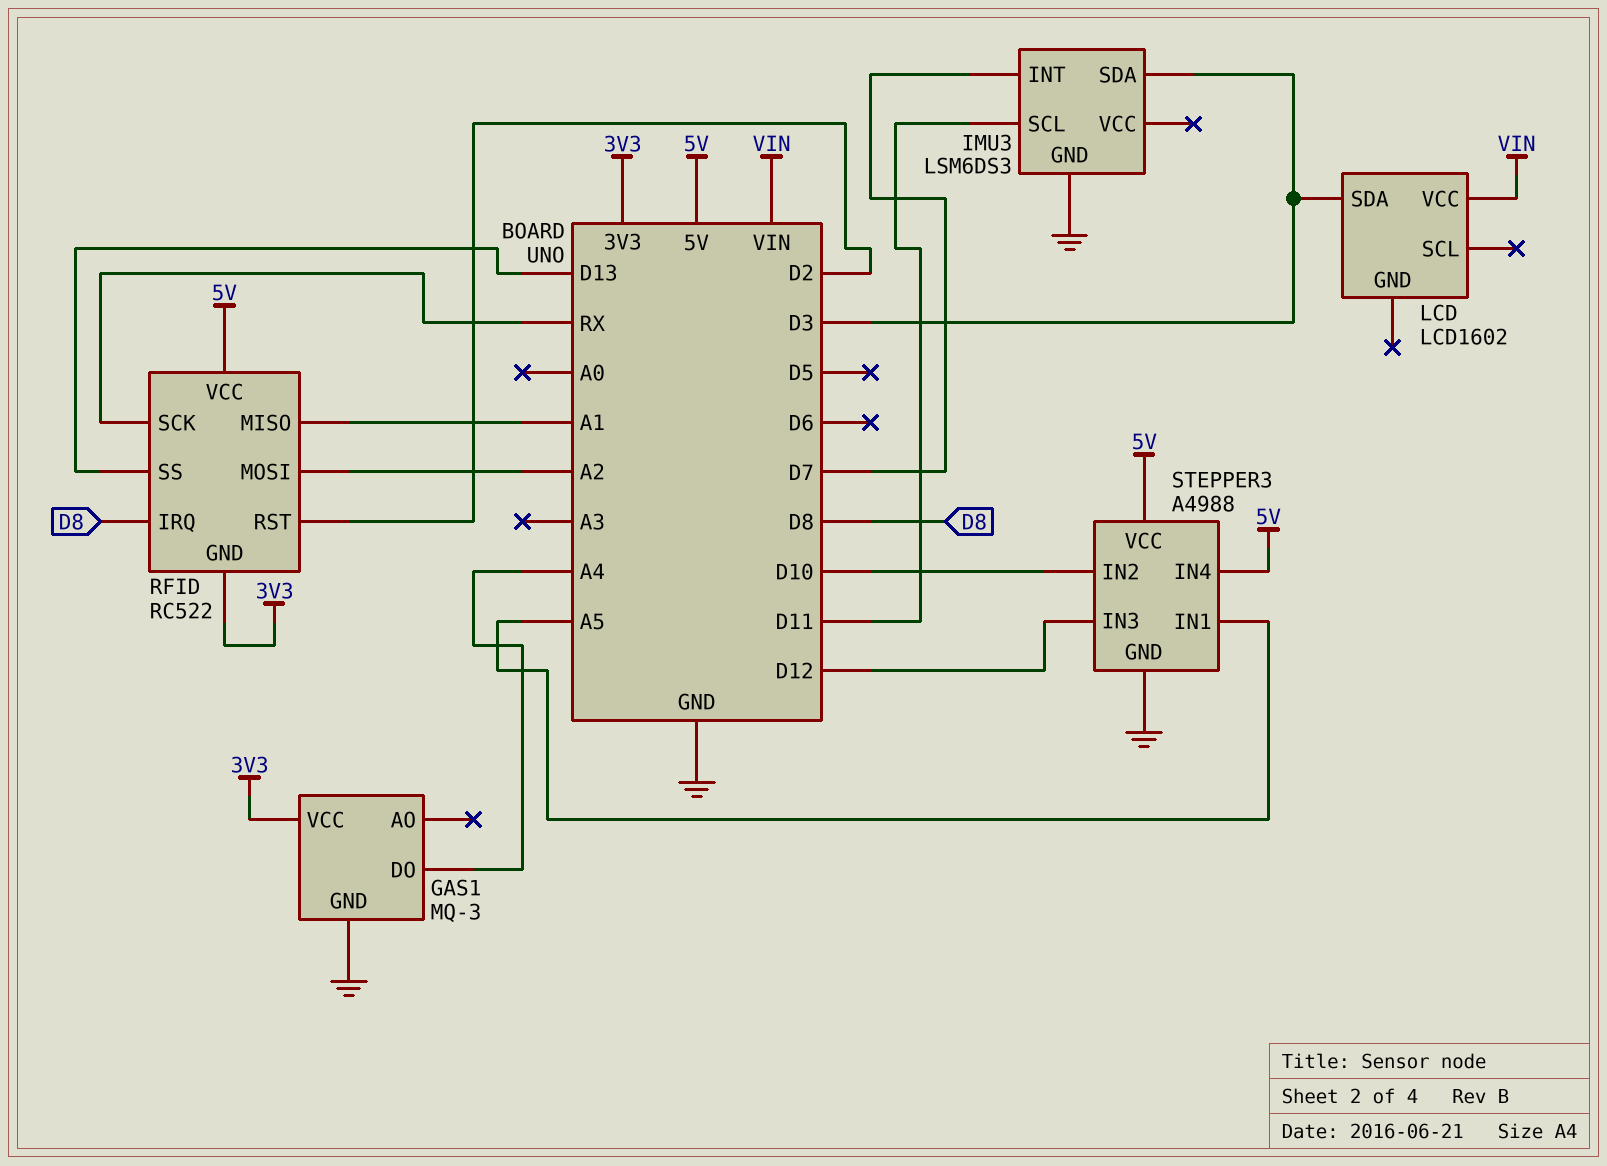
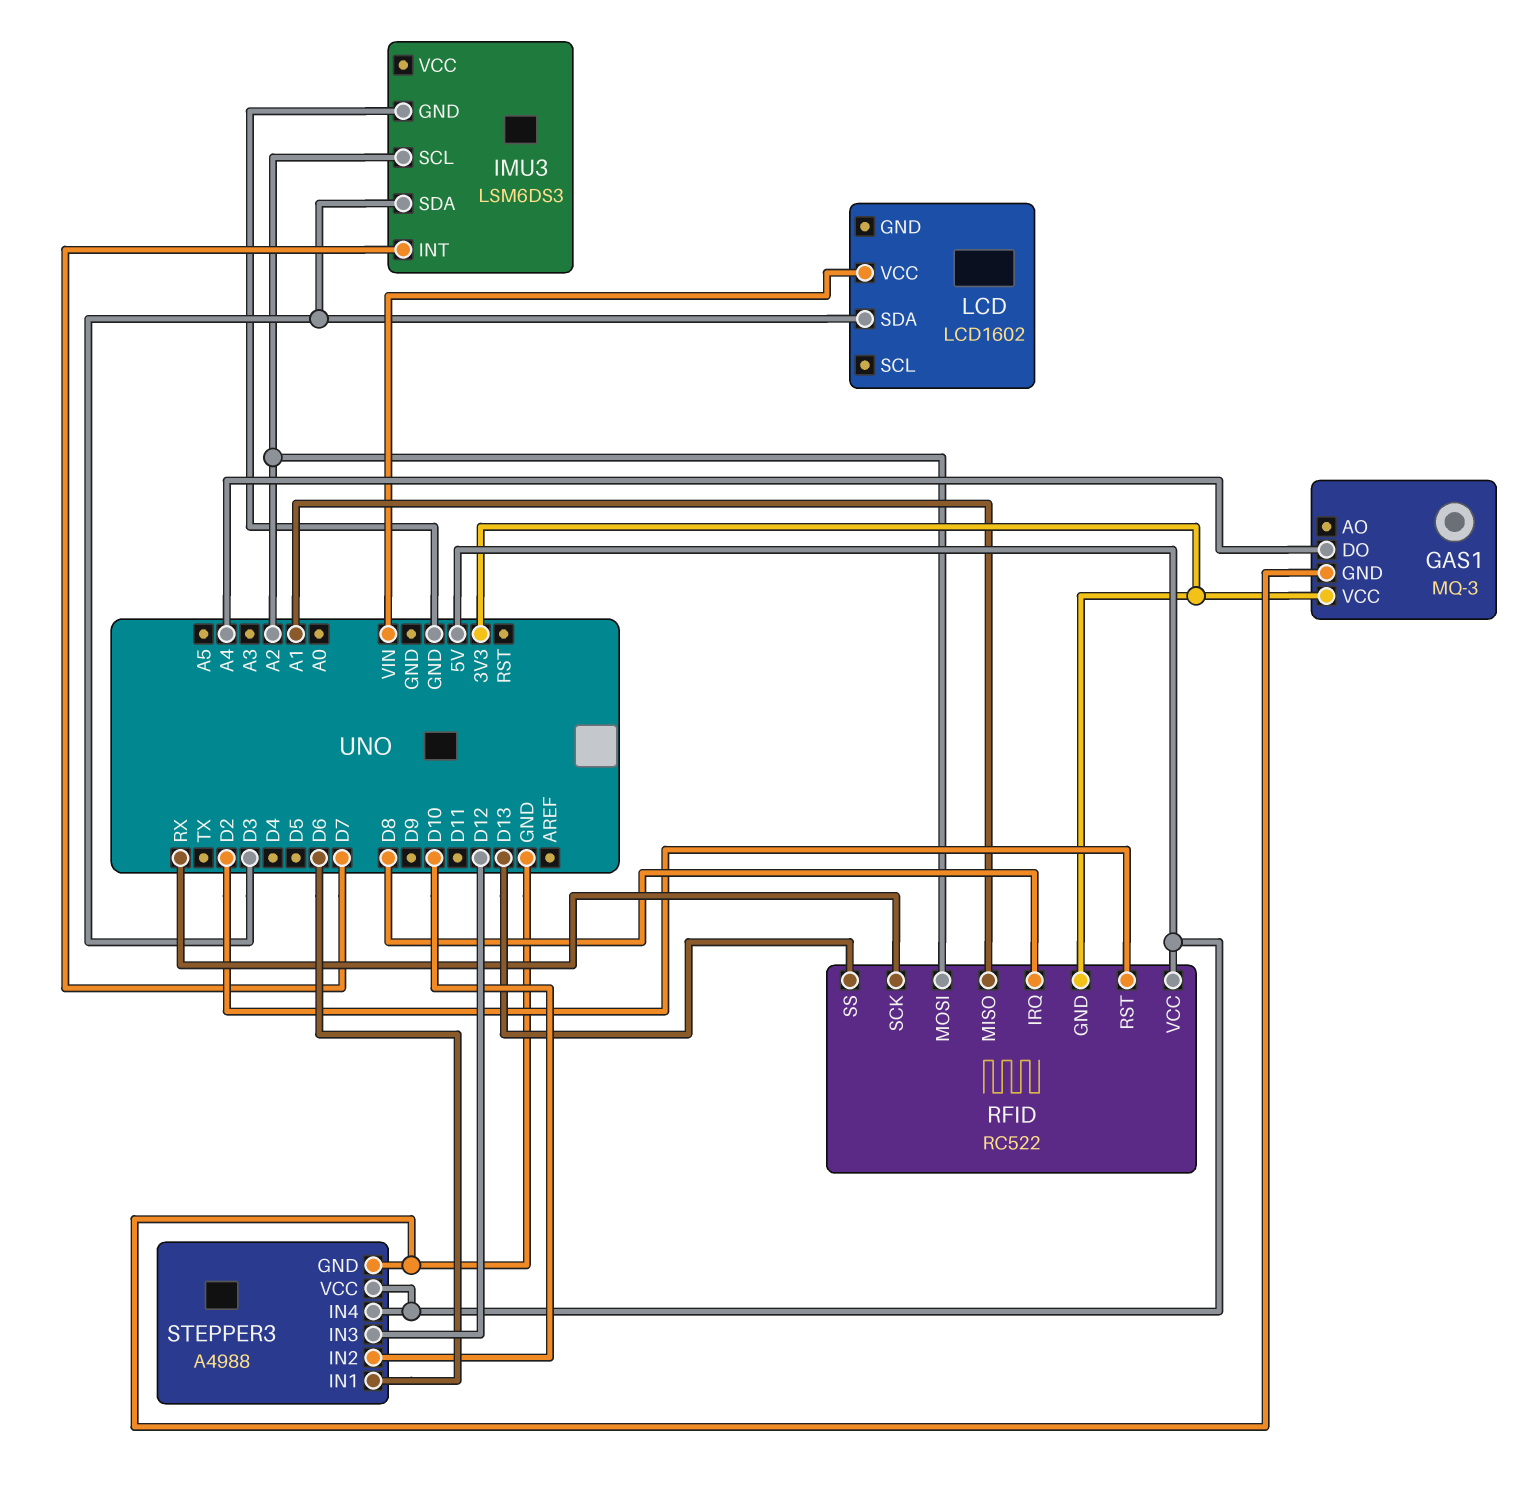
IMU3 pin SCL: D11 -> A2
STEPPER3 pin IN1: A5 -> D6

